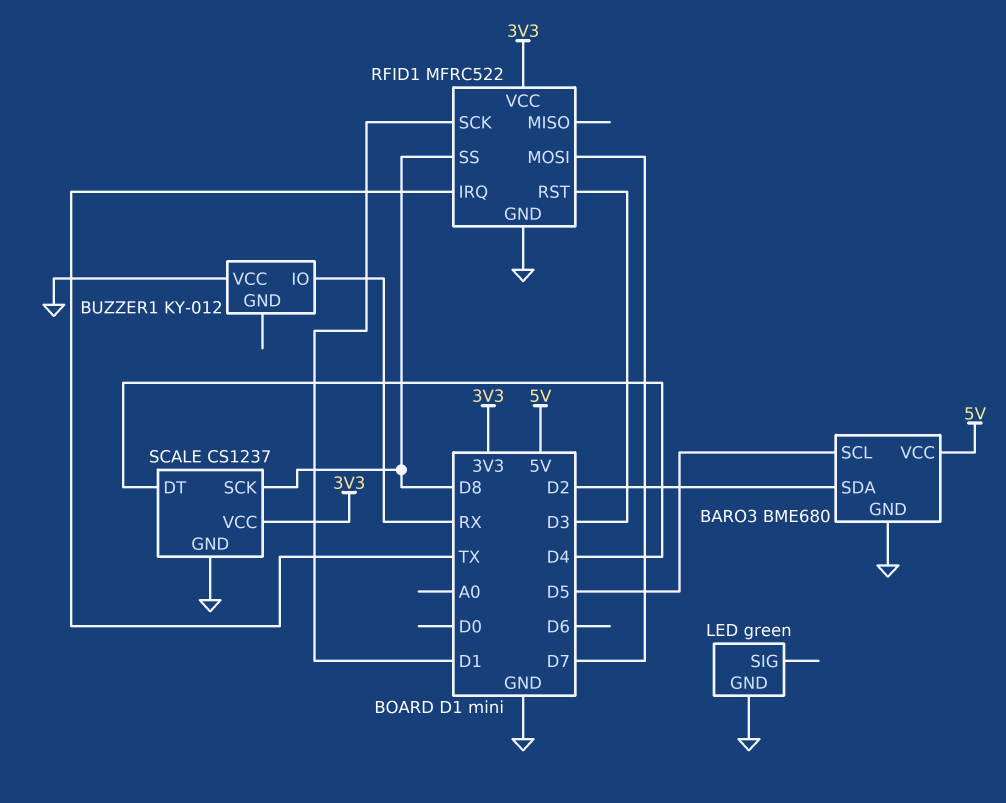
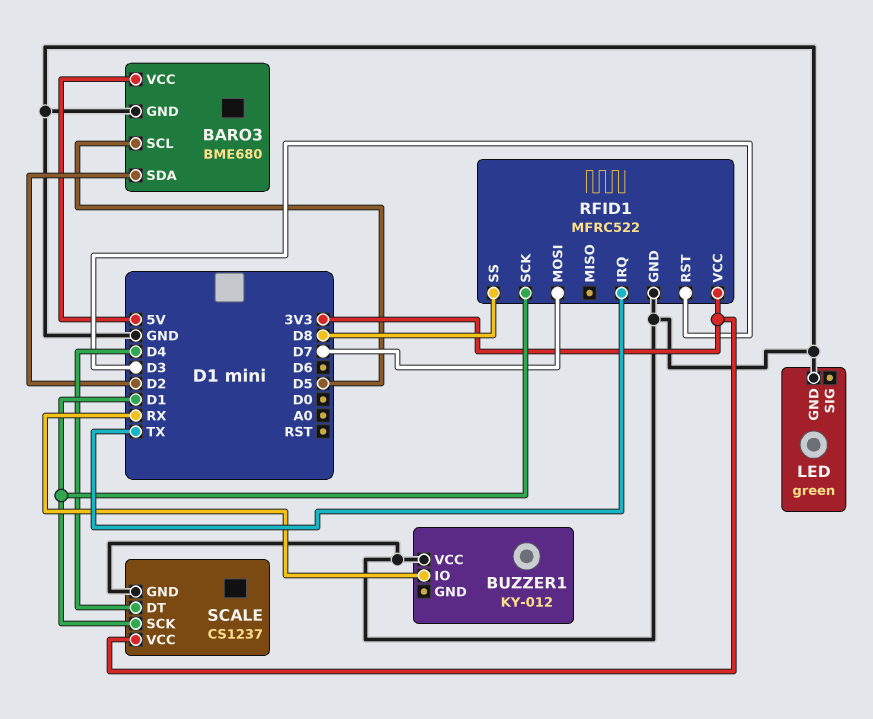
SCALE pin SCK: D8 -> D1

